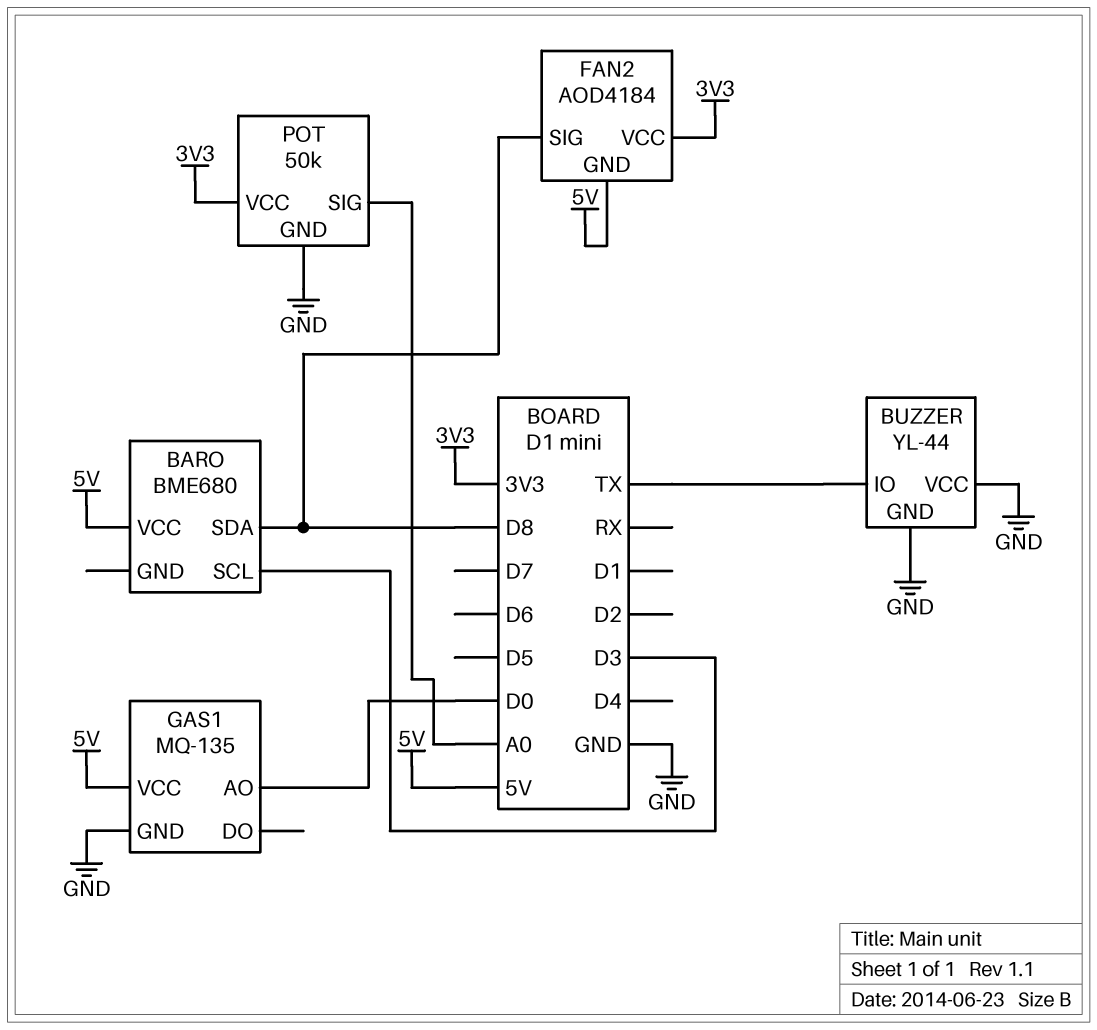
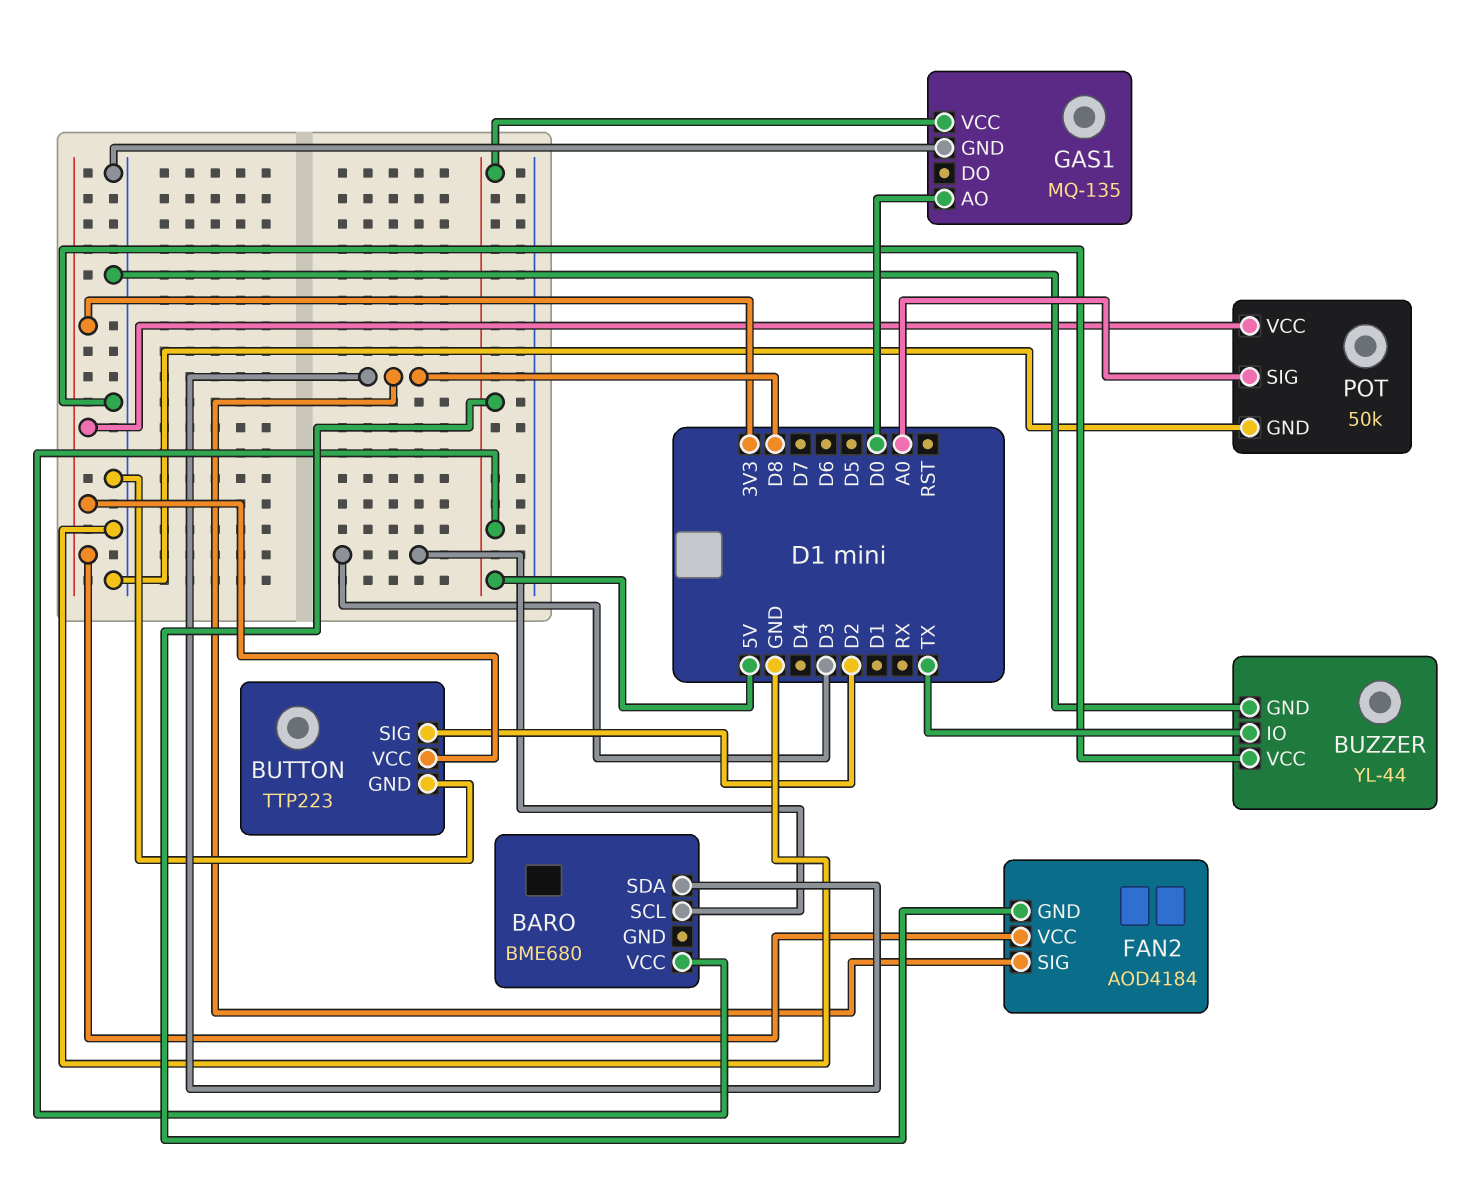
BUTTON: none -> TTP223
BUTTON pin GND: none -> GND
BUTTON pin SIG: none -> D2
BUTTON pin VCC: none -> 3V3

